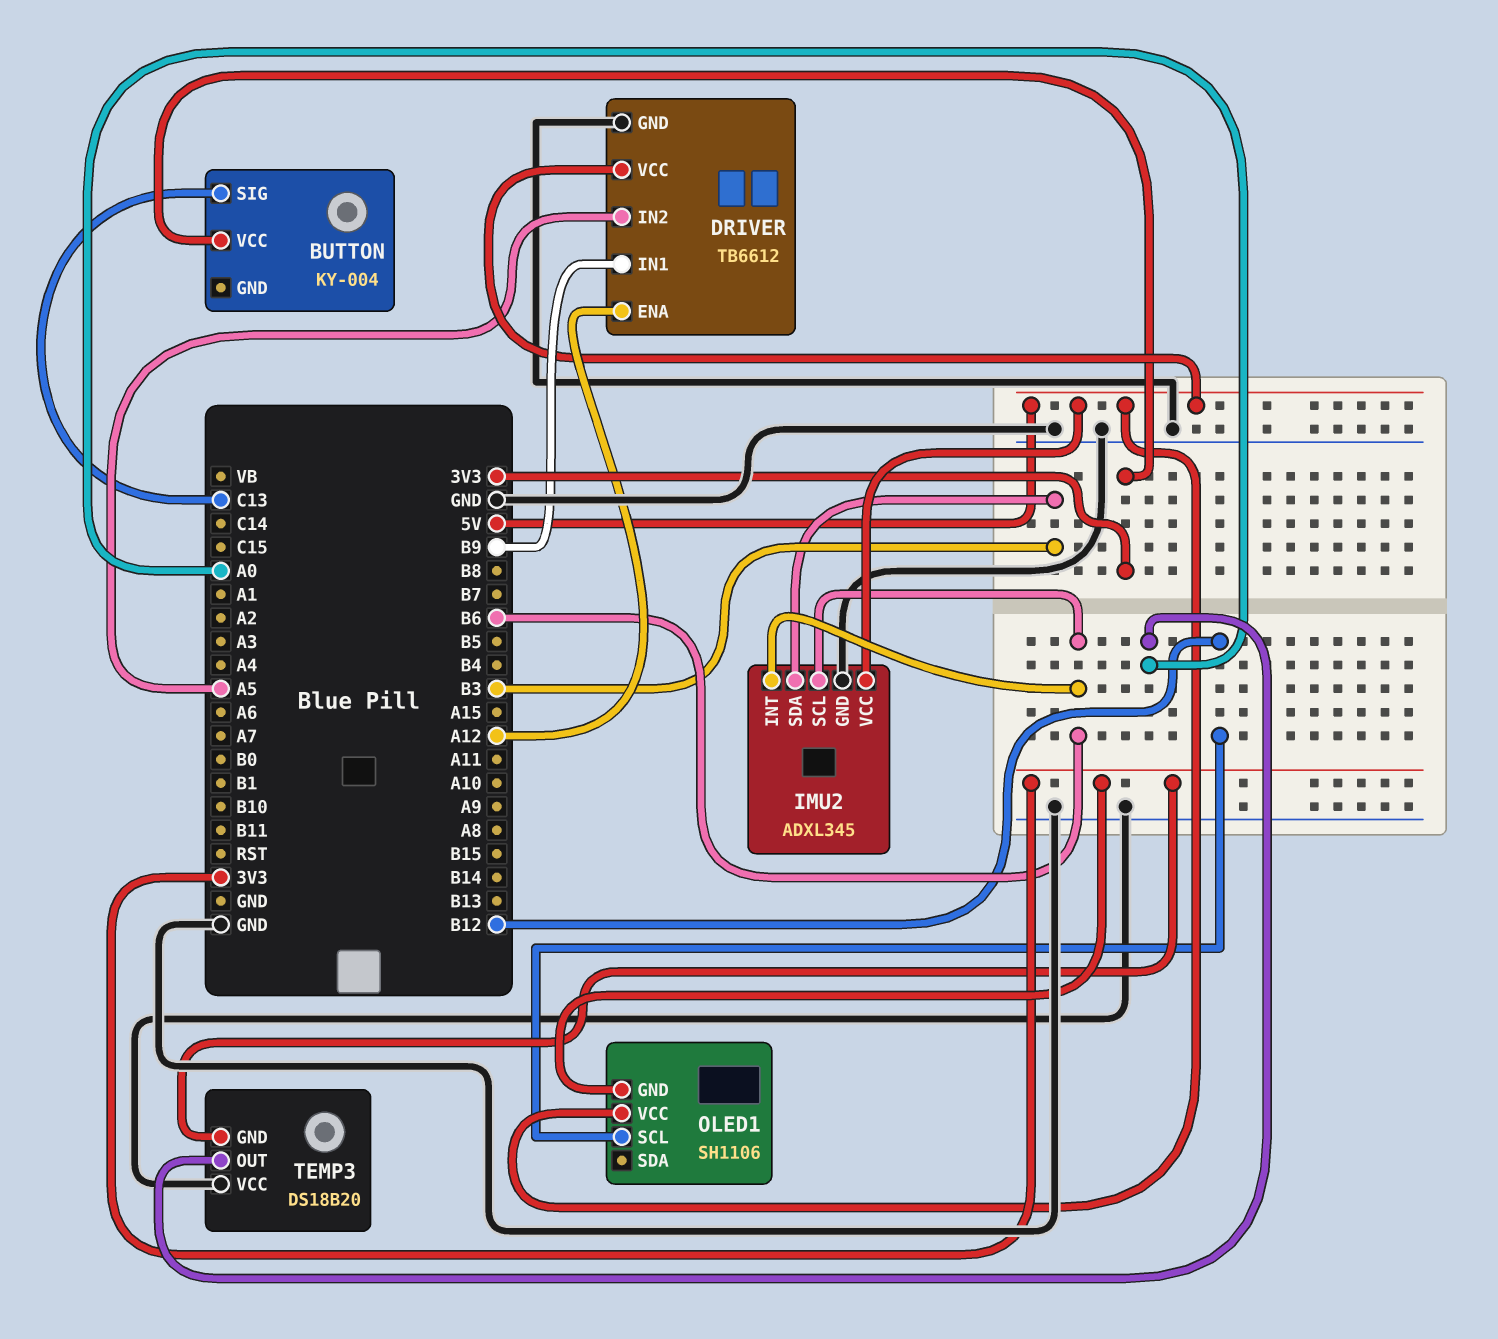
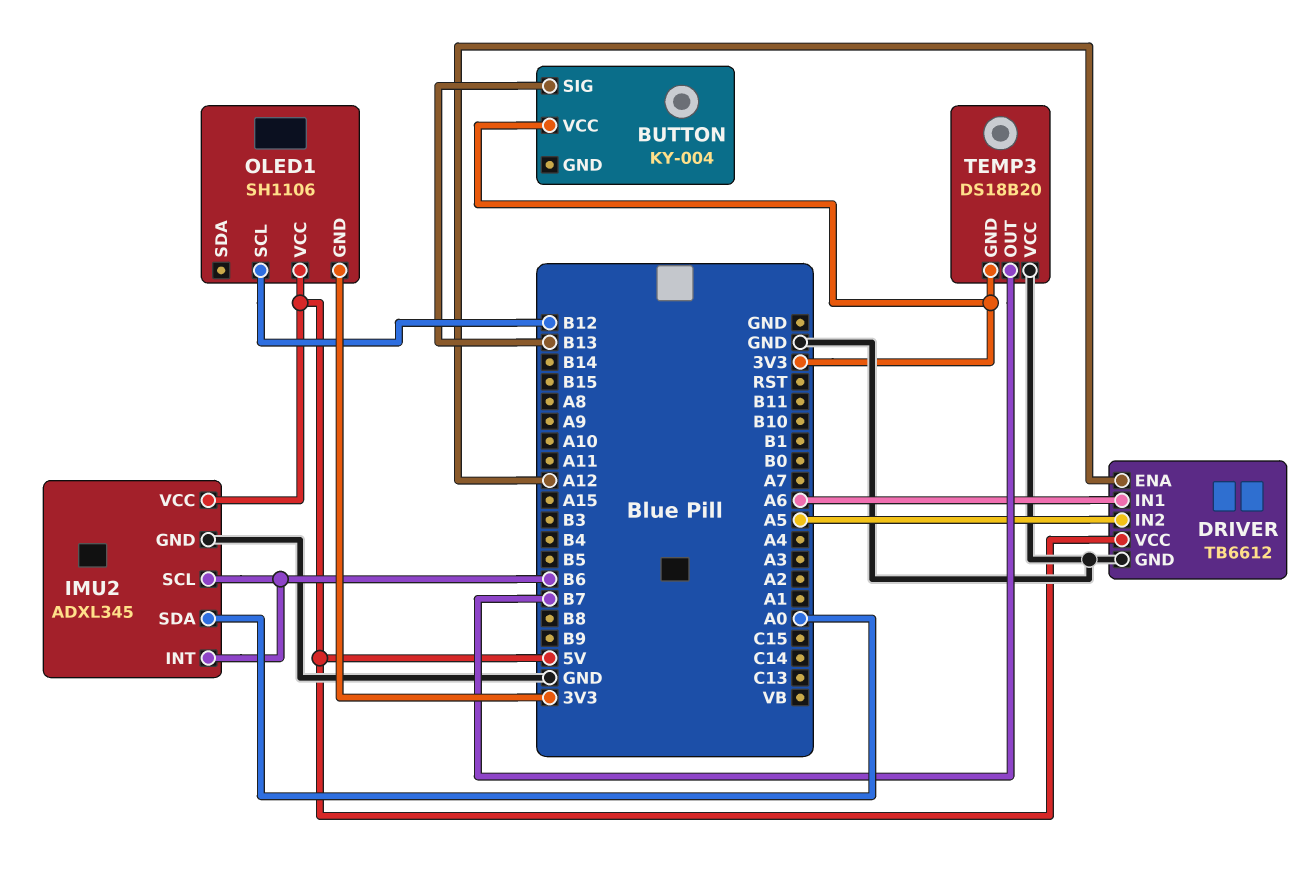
BUTTON pin SIG: C13 -> B13
DRIVER pin IN1: B9 -> A6
IMU2 pin SDA: B3 -> A0
TEMP3 pin OUT: A0 -> B7

